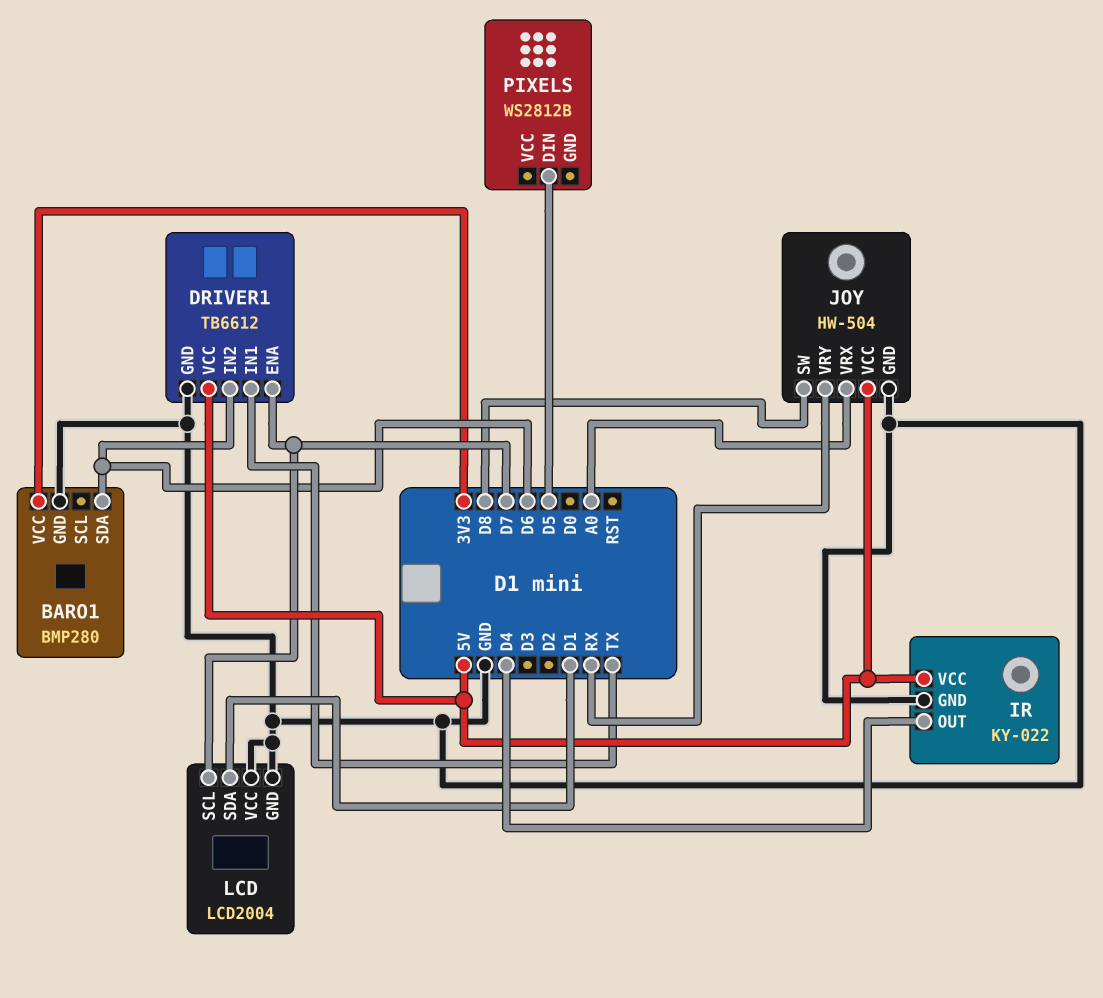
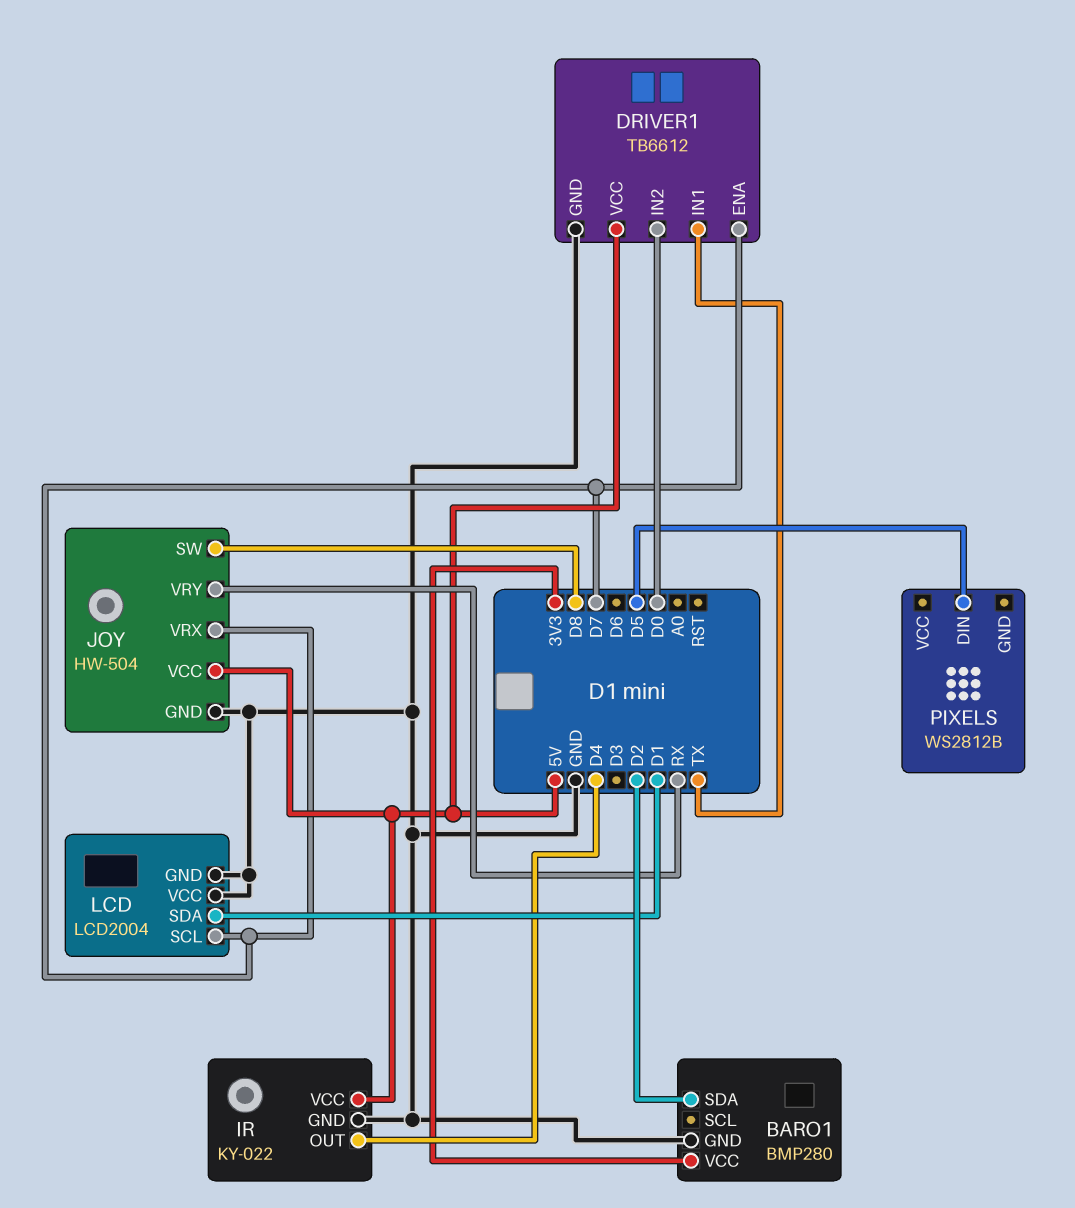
BARO1 pin SDA: D6 -> D2
DRIVER1 pin IN2: D6 -> D0
JOY pin VRX: A0 -> D7

